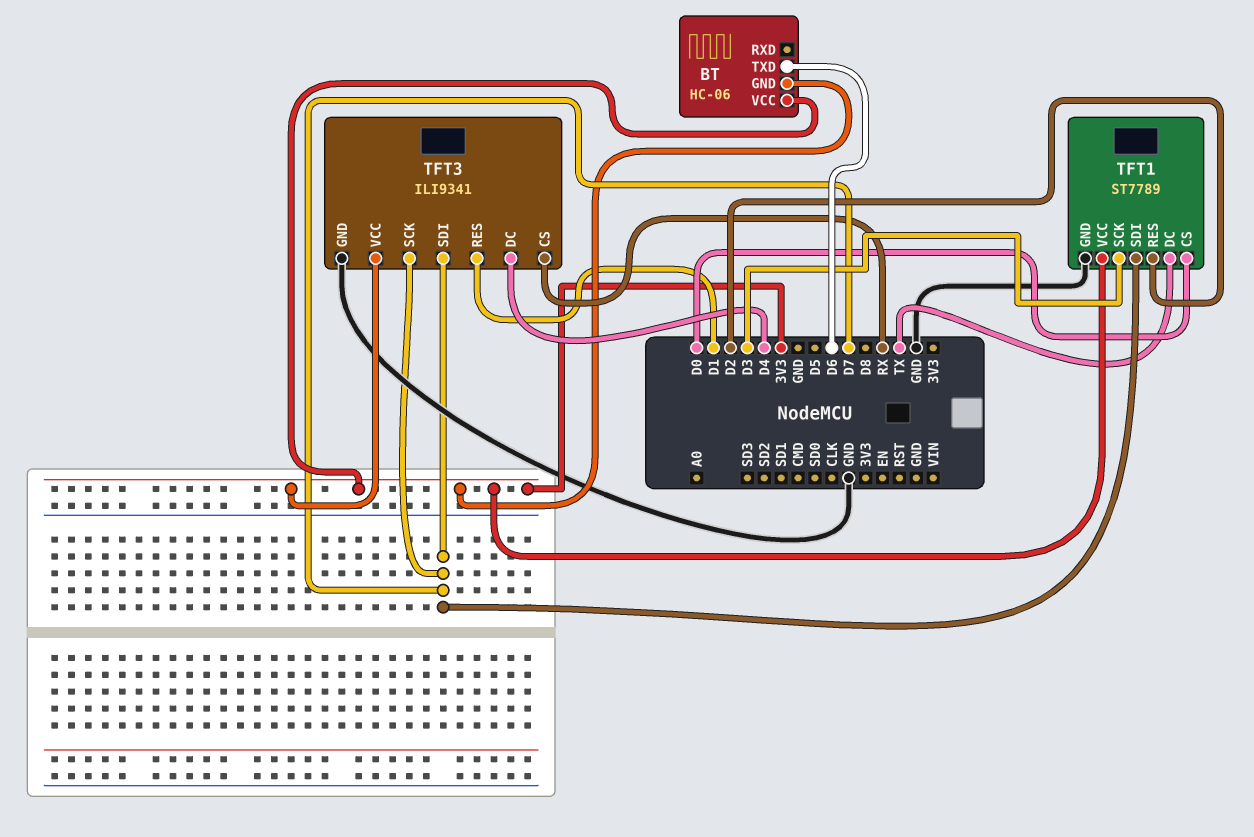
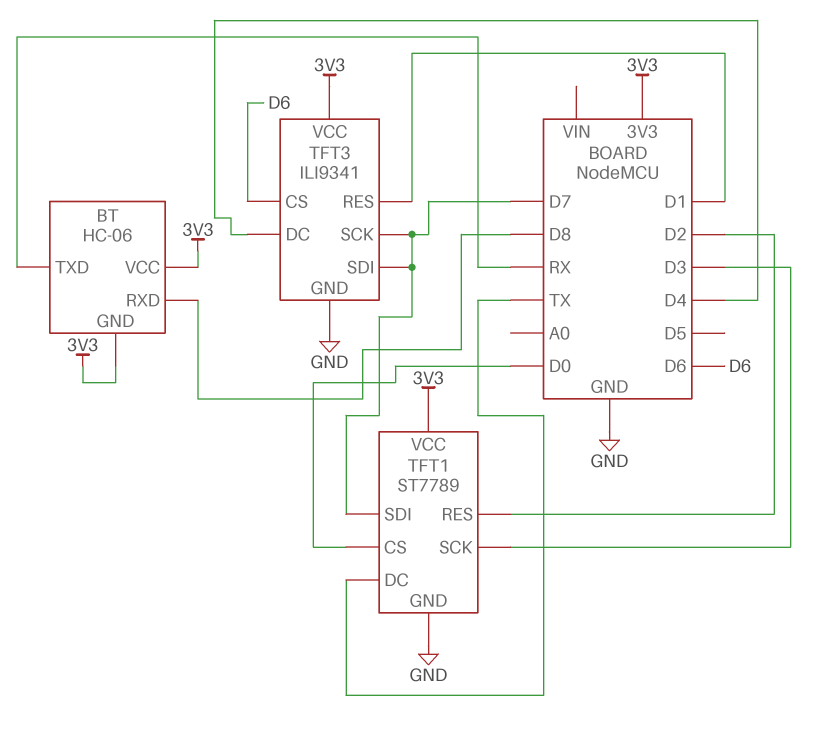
BT pin RXD: none -> D8
BT pin TXD: D6 -> RX
TFT3 pin CS: RX -> D6

